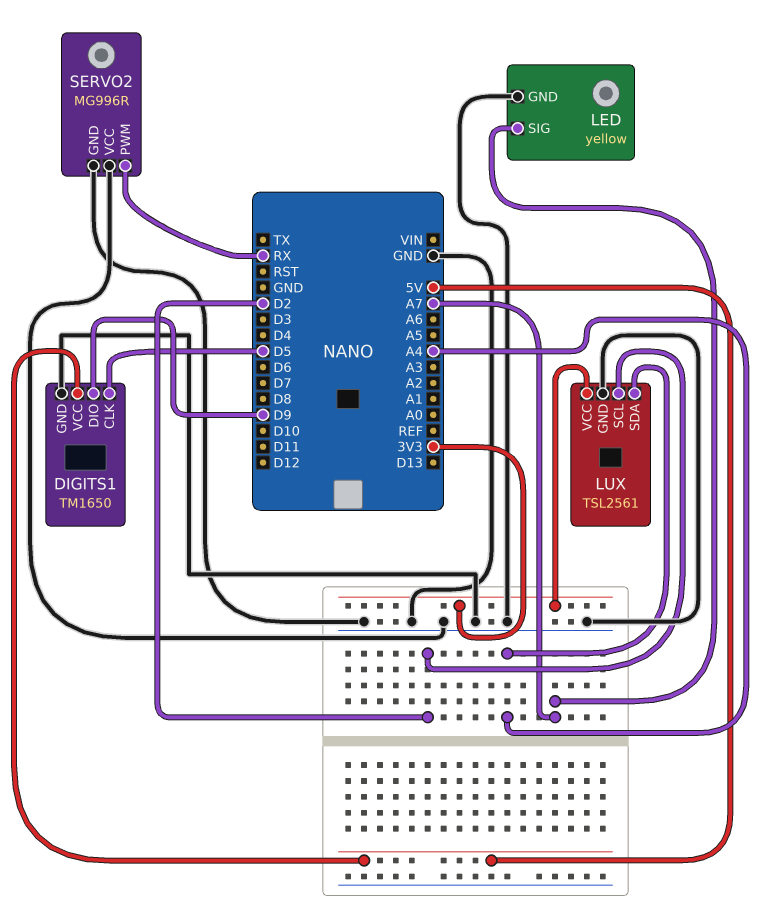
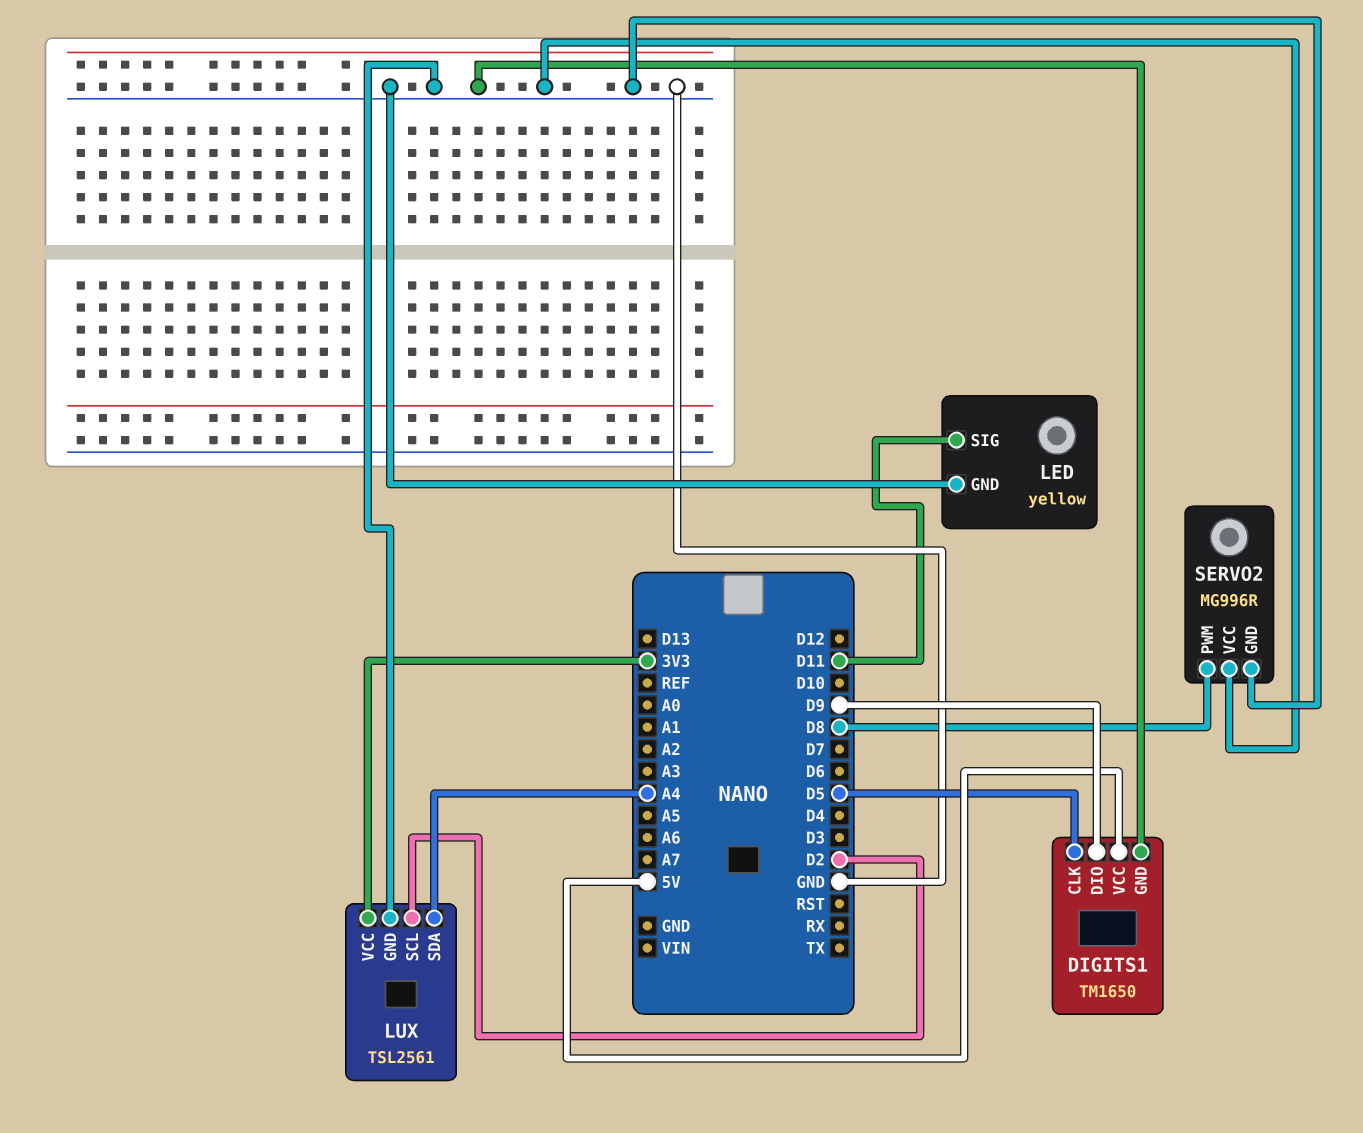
LED pin SIG: A7 -> D11
SERVO2 pin PWM: RX -> D8

